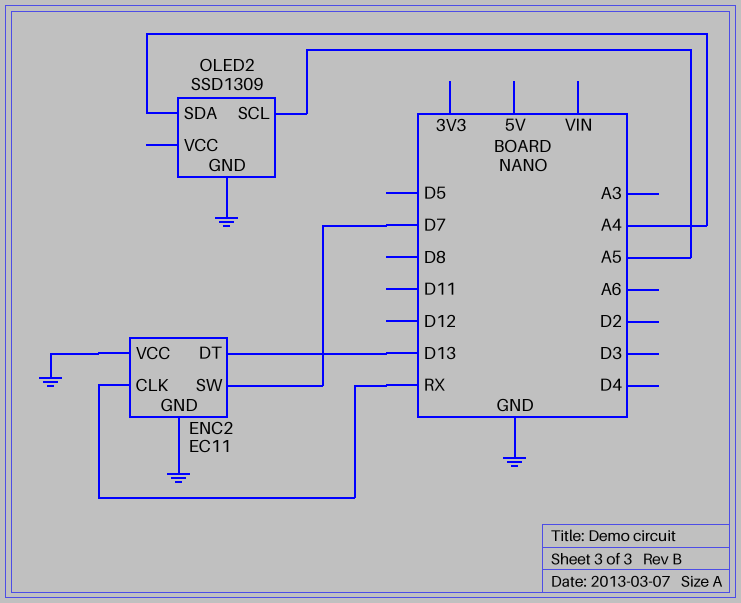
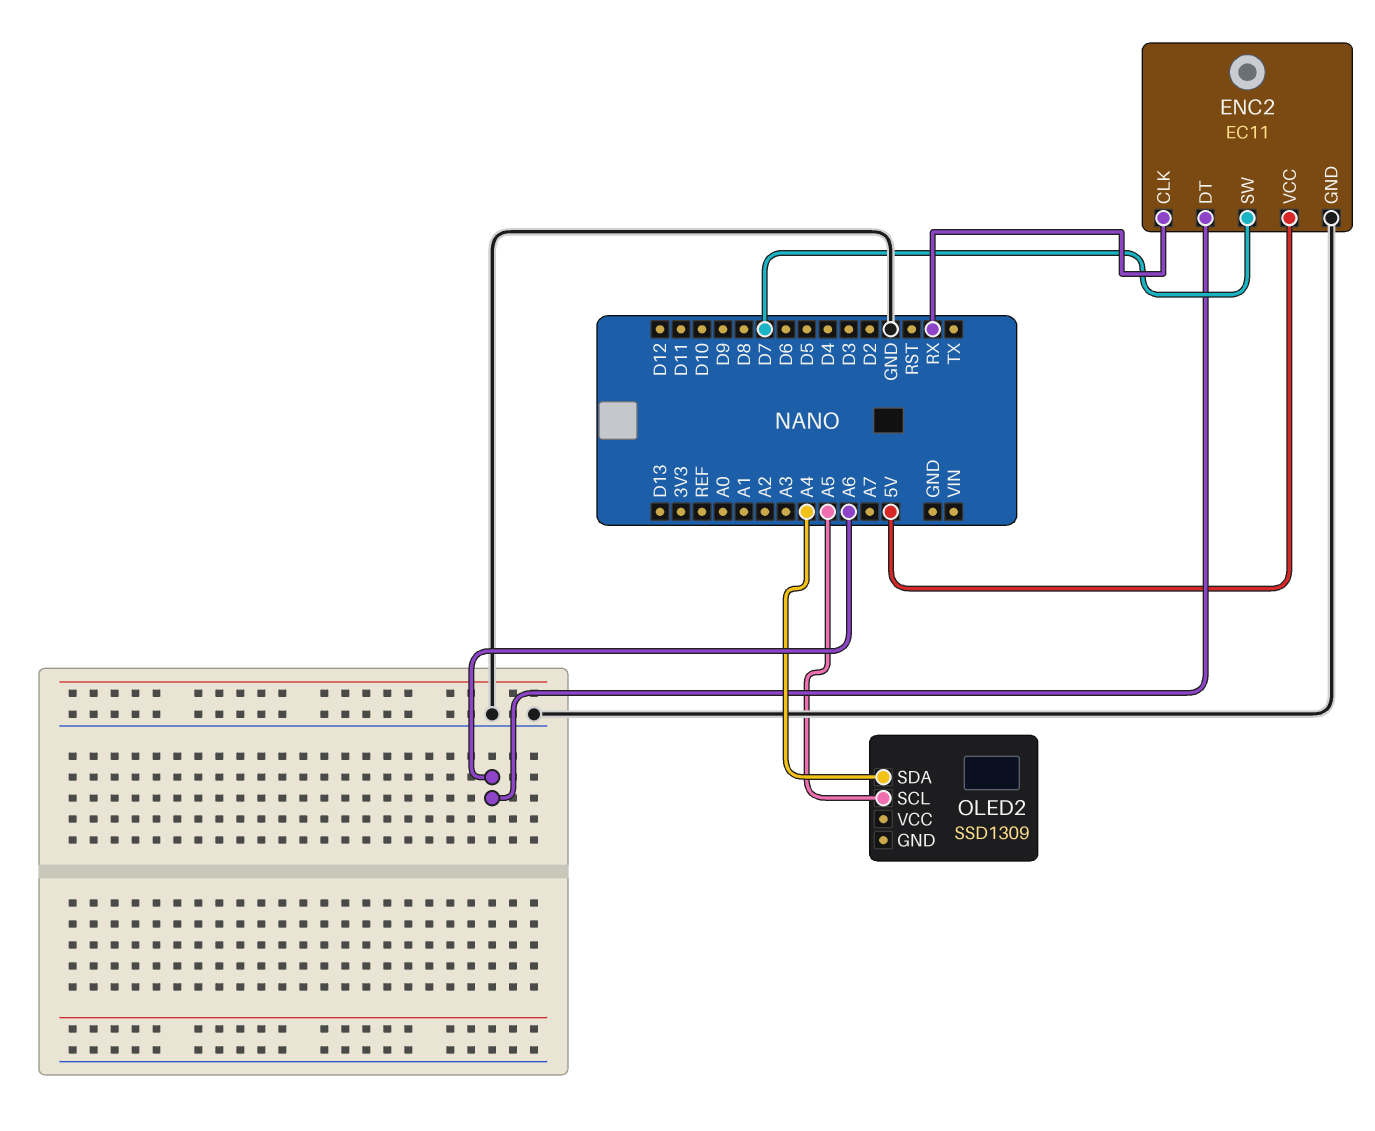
ENC2 pin DT: D13 -> A6
ENC2 pin VCC: GND -> 5V
OLED2 pin GND: GND -> none

